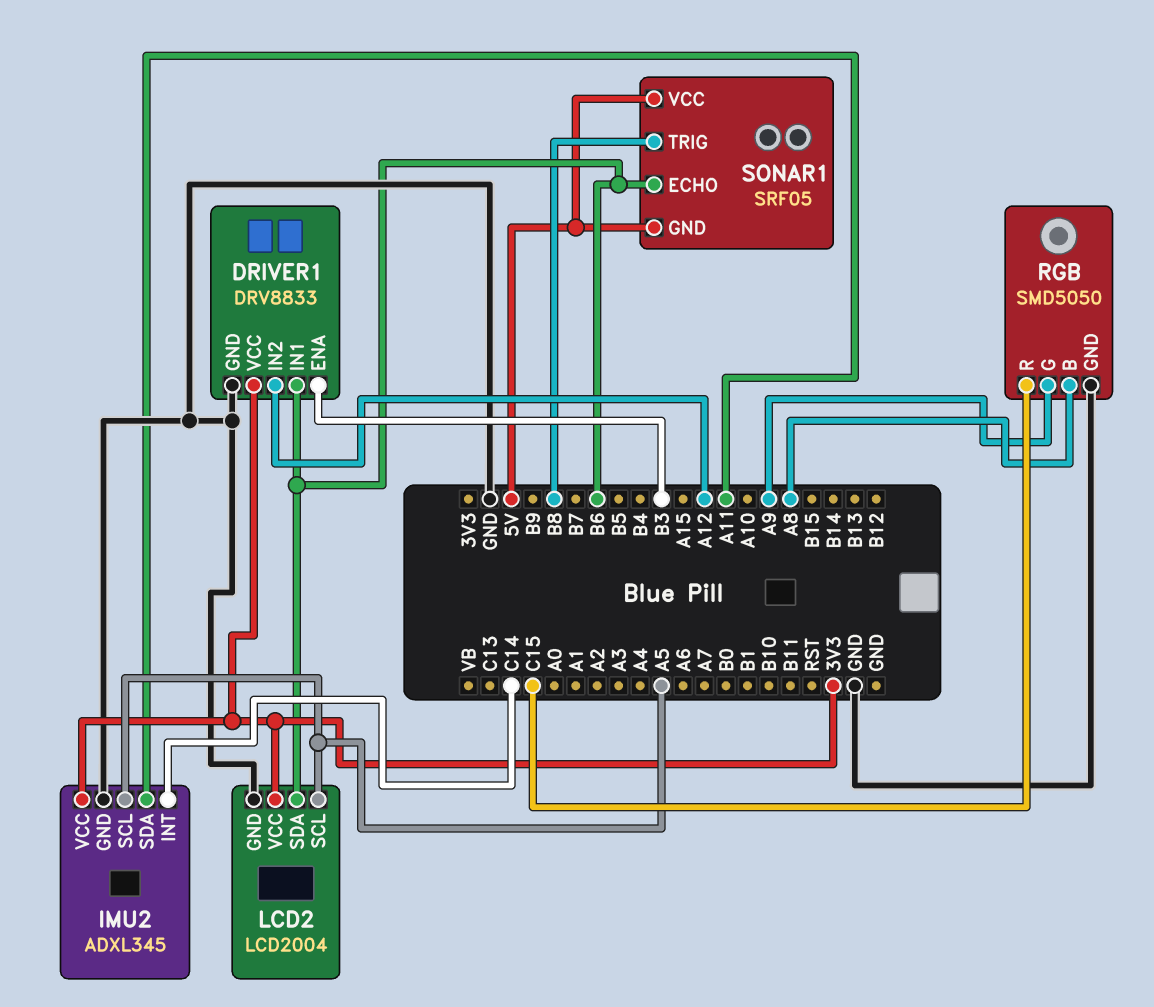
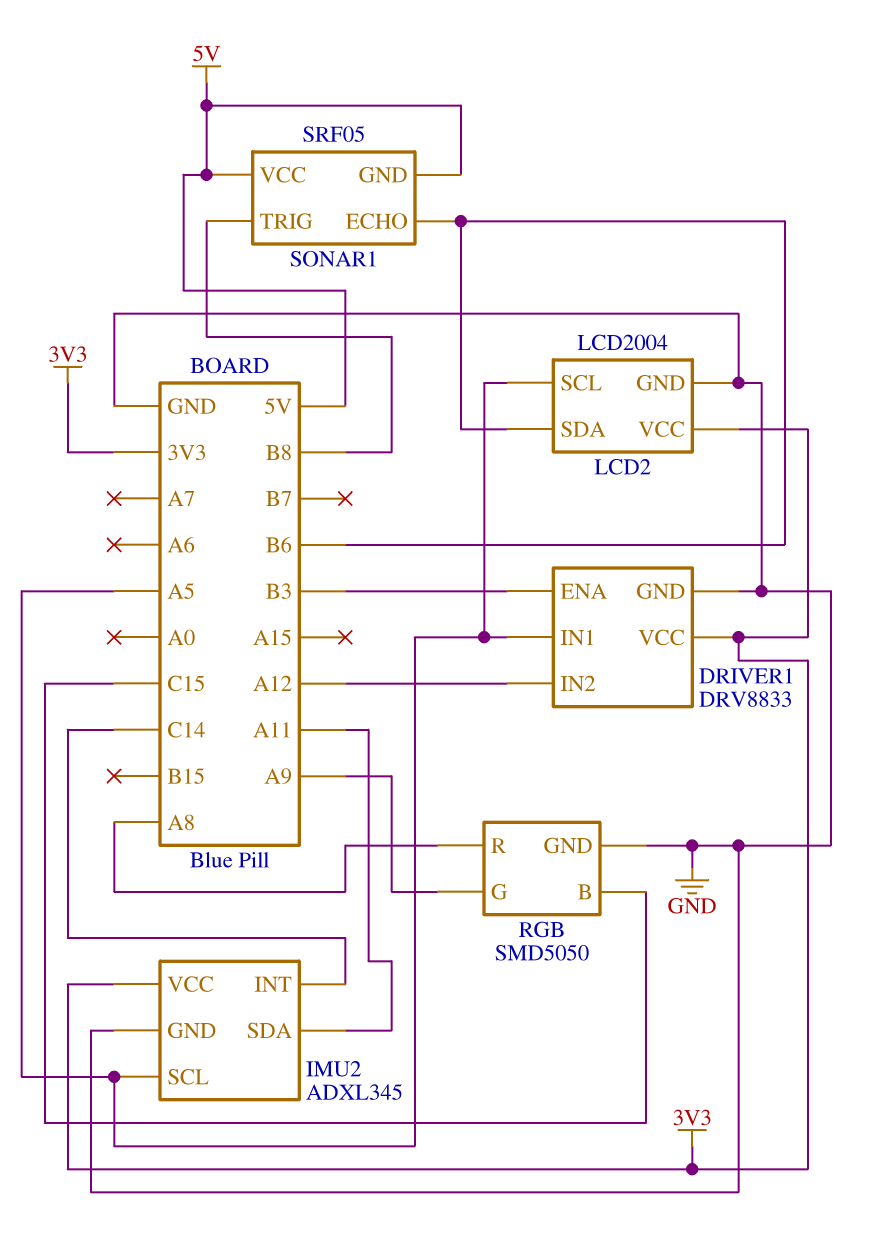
DRIVER1 pin IN1: B6 -> A5
RGB pin B: A8 -> C15
RGB pin R: C15 -> A8

